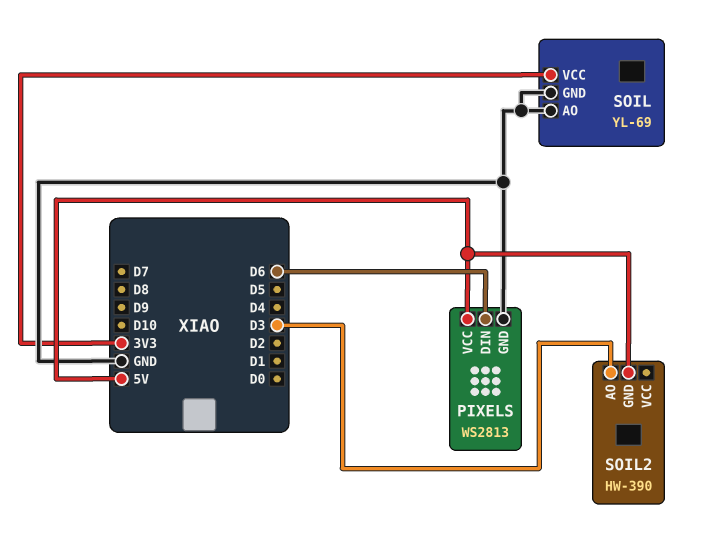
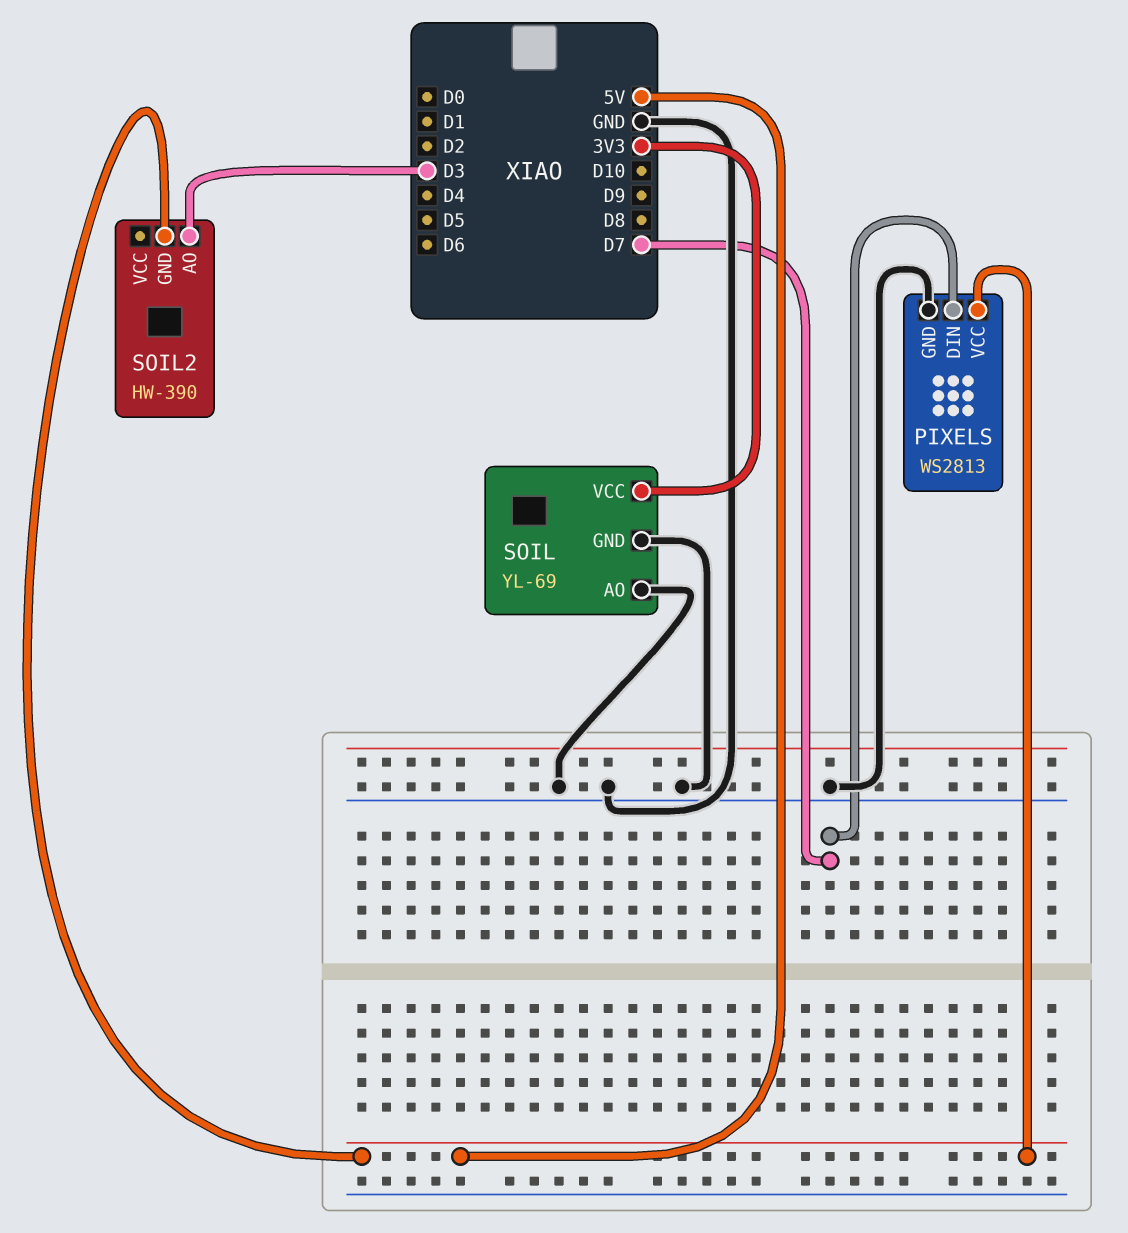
PIXELS pin DIN: D6 -> D7

